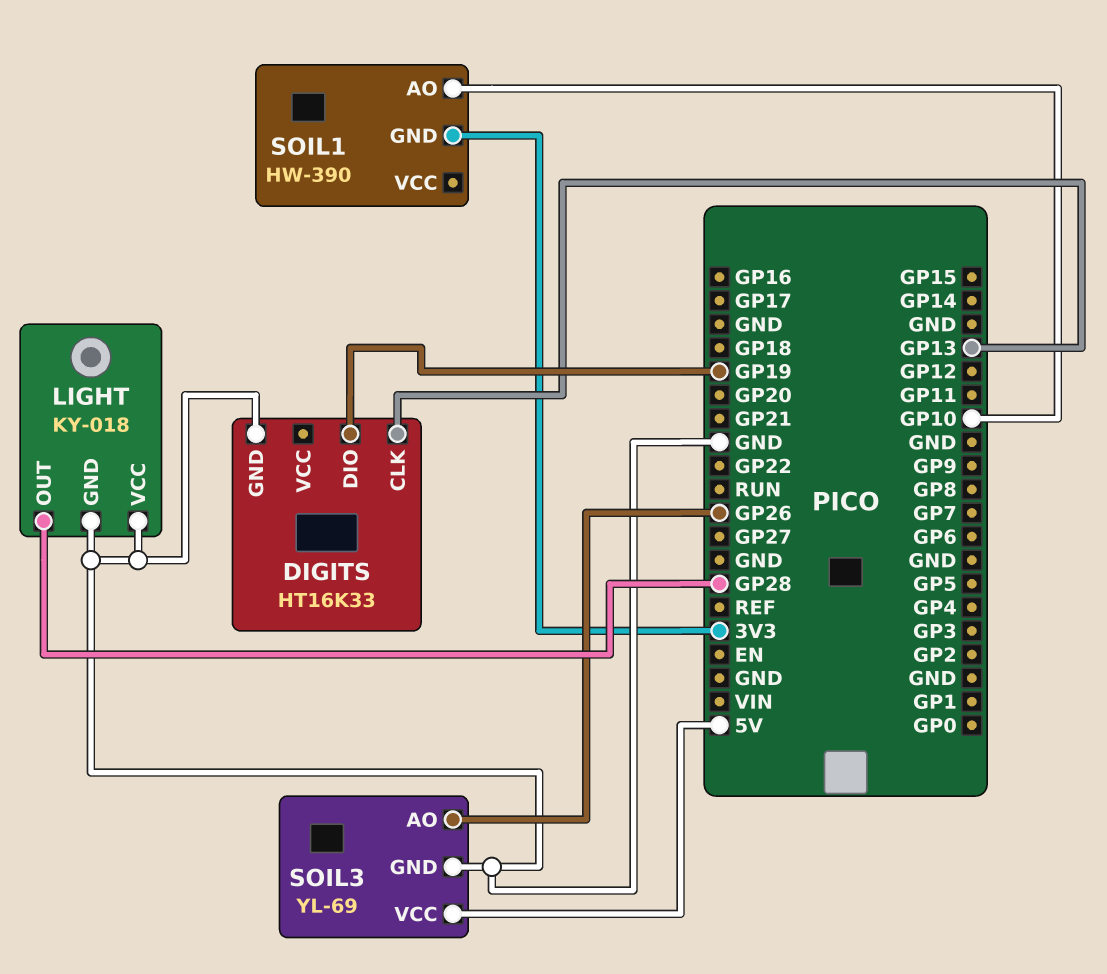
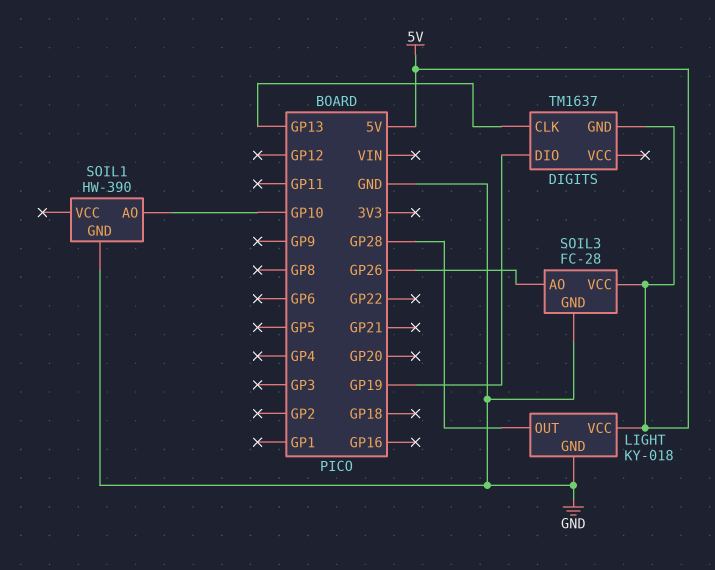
DIGITS: HT16K33 -> TM1637
DIGITS pin GND: GND -> 5V
LIGHT pin VCC: GND -> 5V
SOIL1 pin GND: 3V3 -> GND
SOIL3: YL-69 -> FC-28

